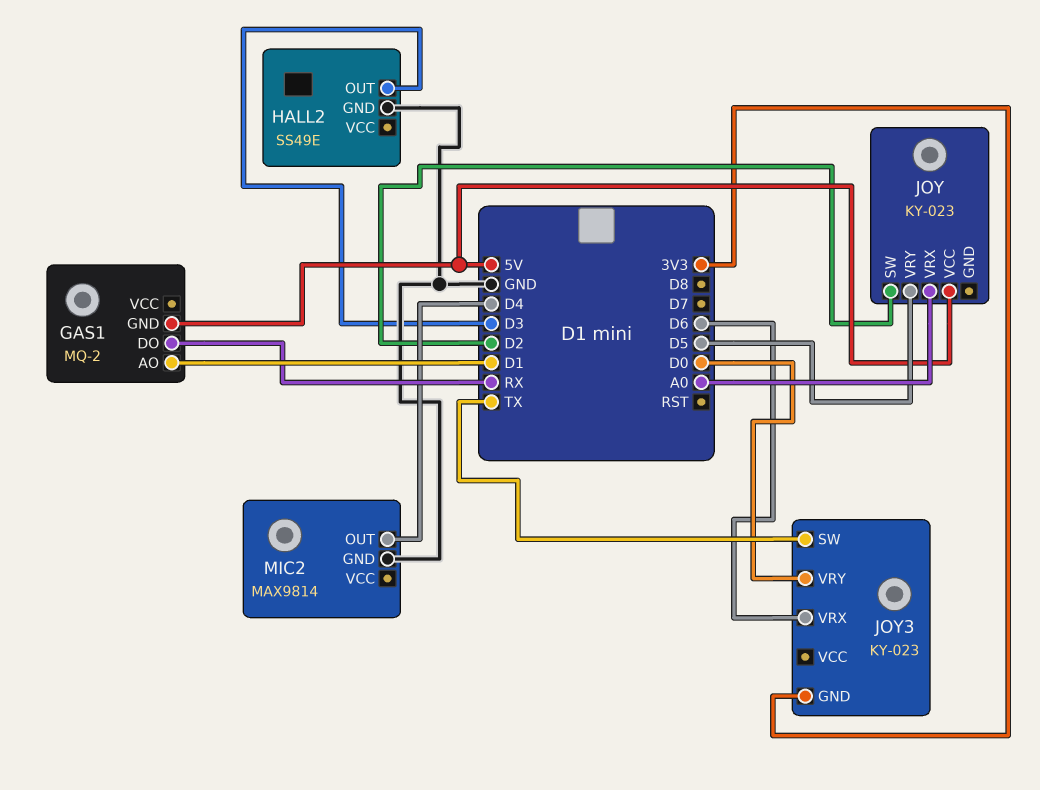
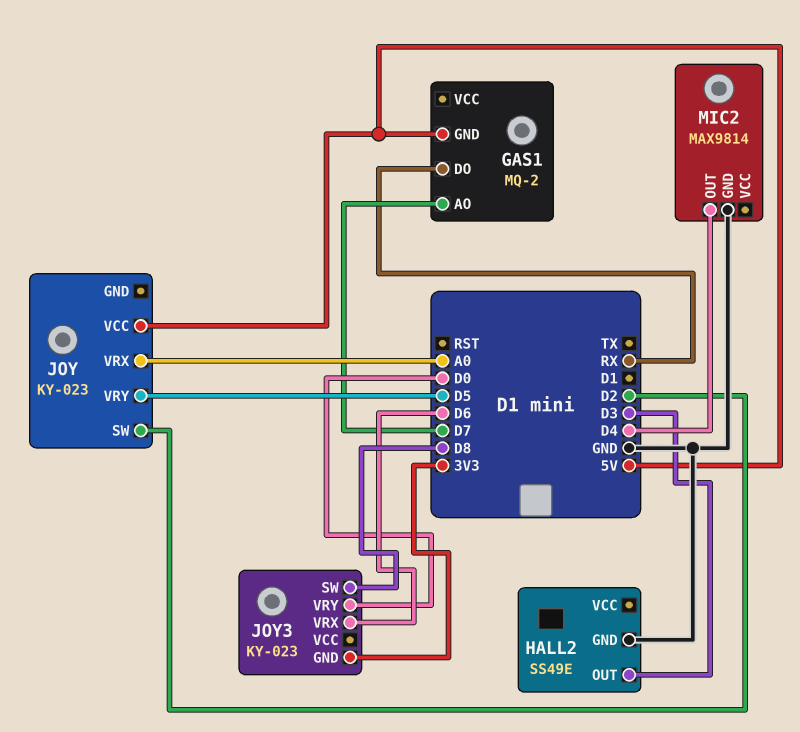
GAS1 pin AO: D1 -> D7
JOY3 pin SW: TX -> D8

